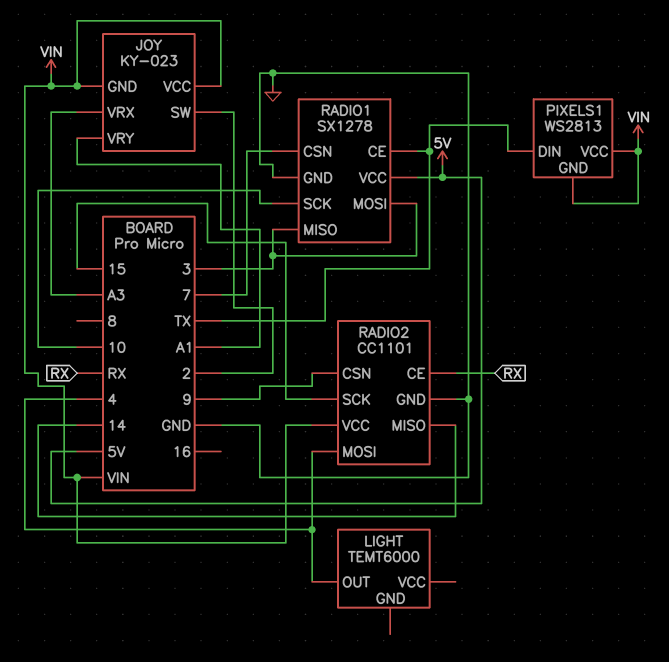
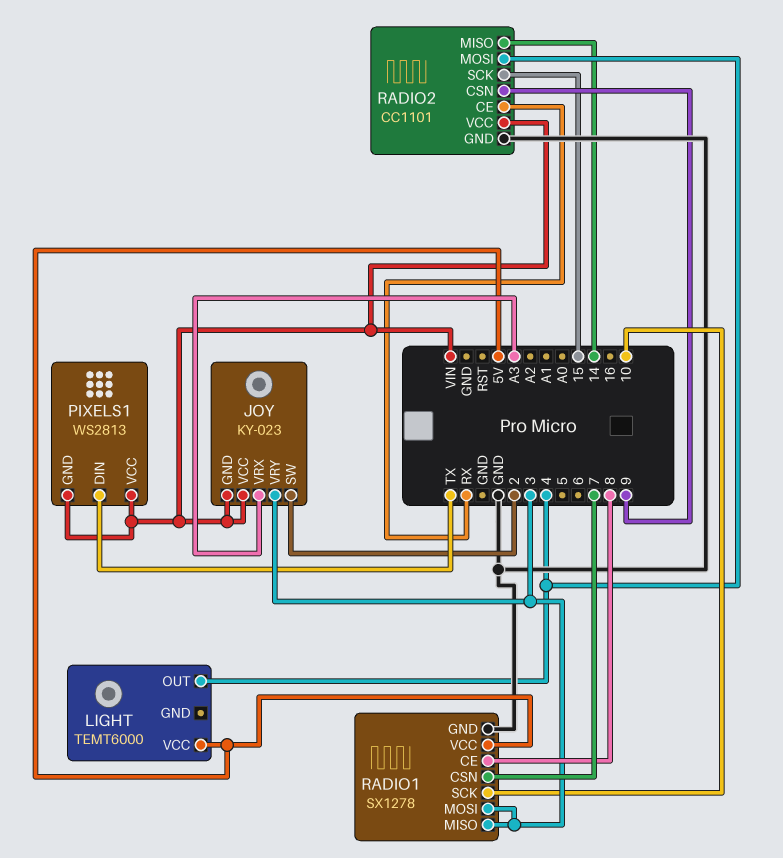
JOY pin VRY: A1 -> 3
LIGHT pin VCC: none -> 5V
RADIO1 pin CE: TX -> 8

